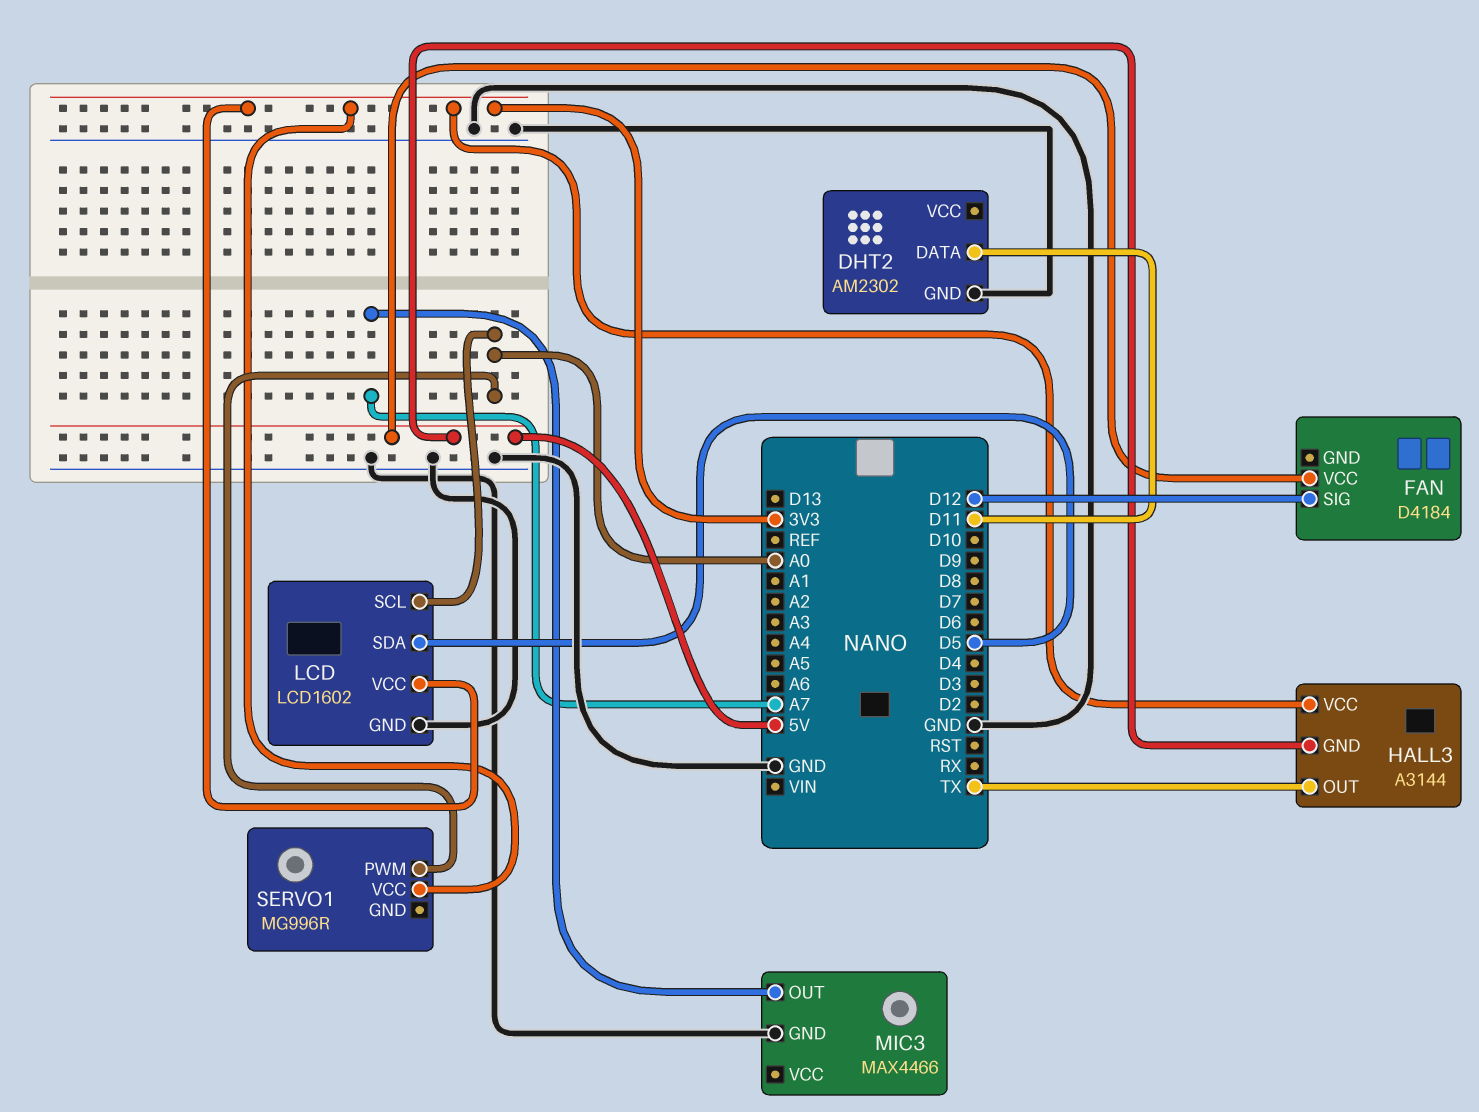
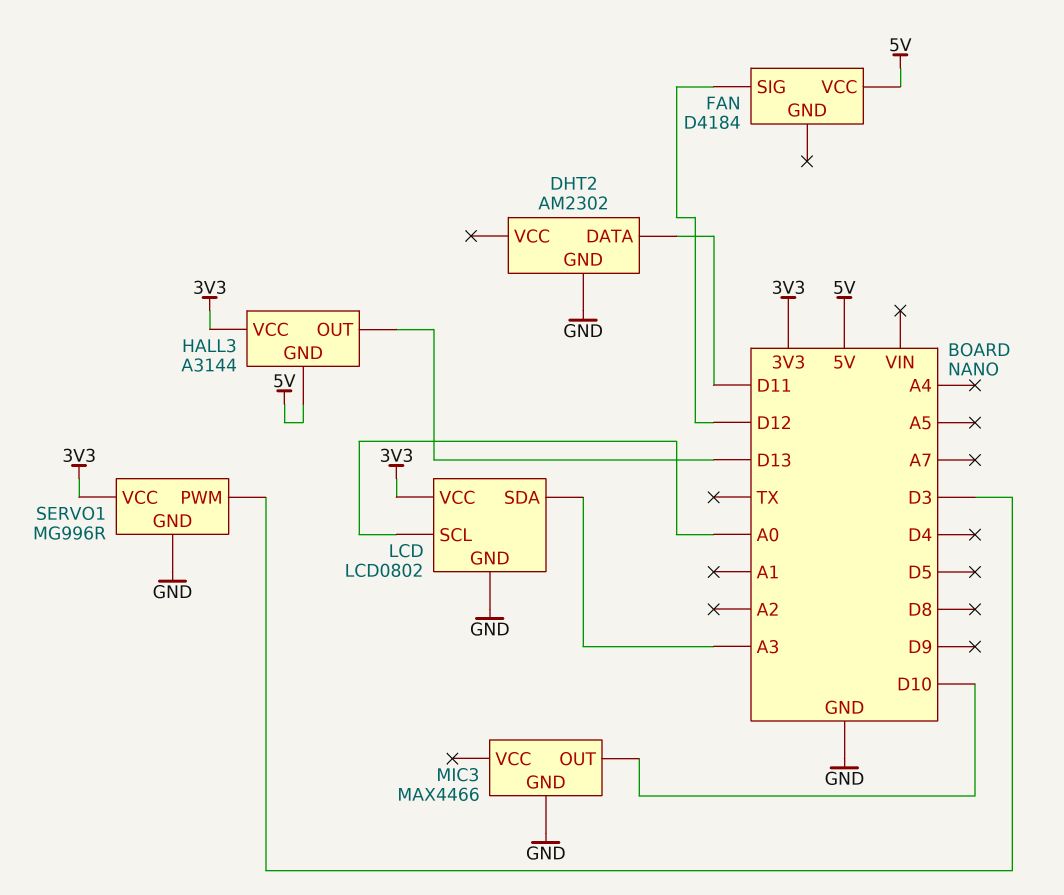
HALL3 pin OUT: TX -> D13
LCD: LCD1602 -> LCD0802
LCD pin SDA: D5 -> A3
MIC3 pin OUT: A7 -> D10
SERVO1 pin GND: none -> GND
SERVO1 pin PWM: A0 -> D3

